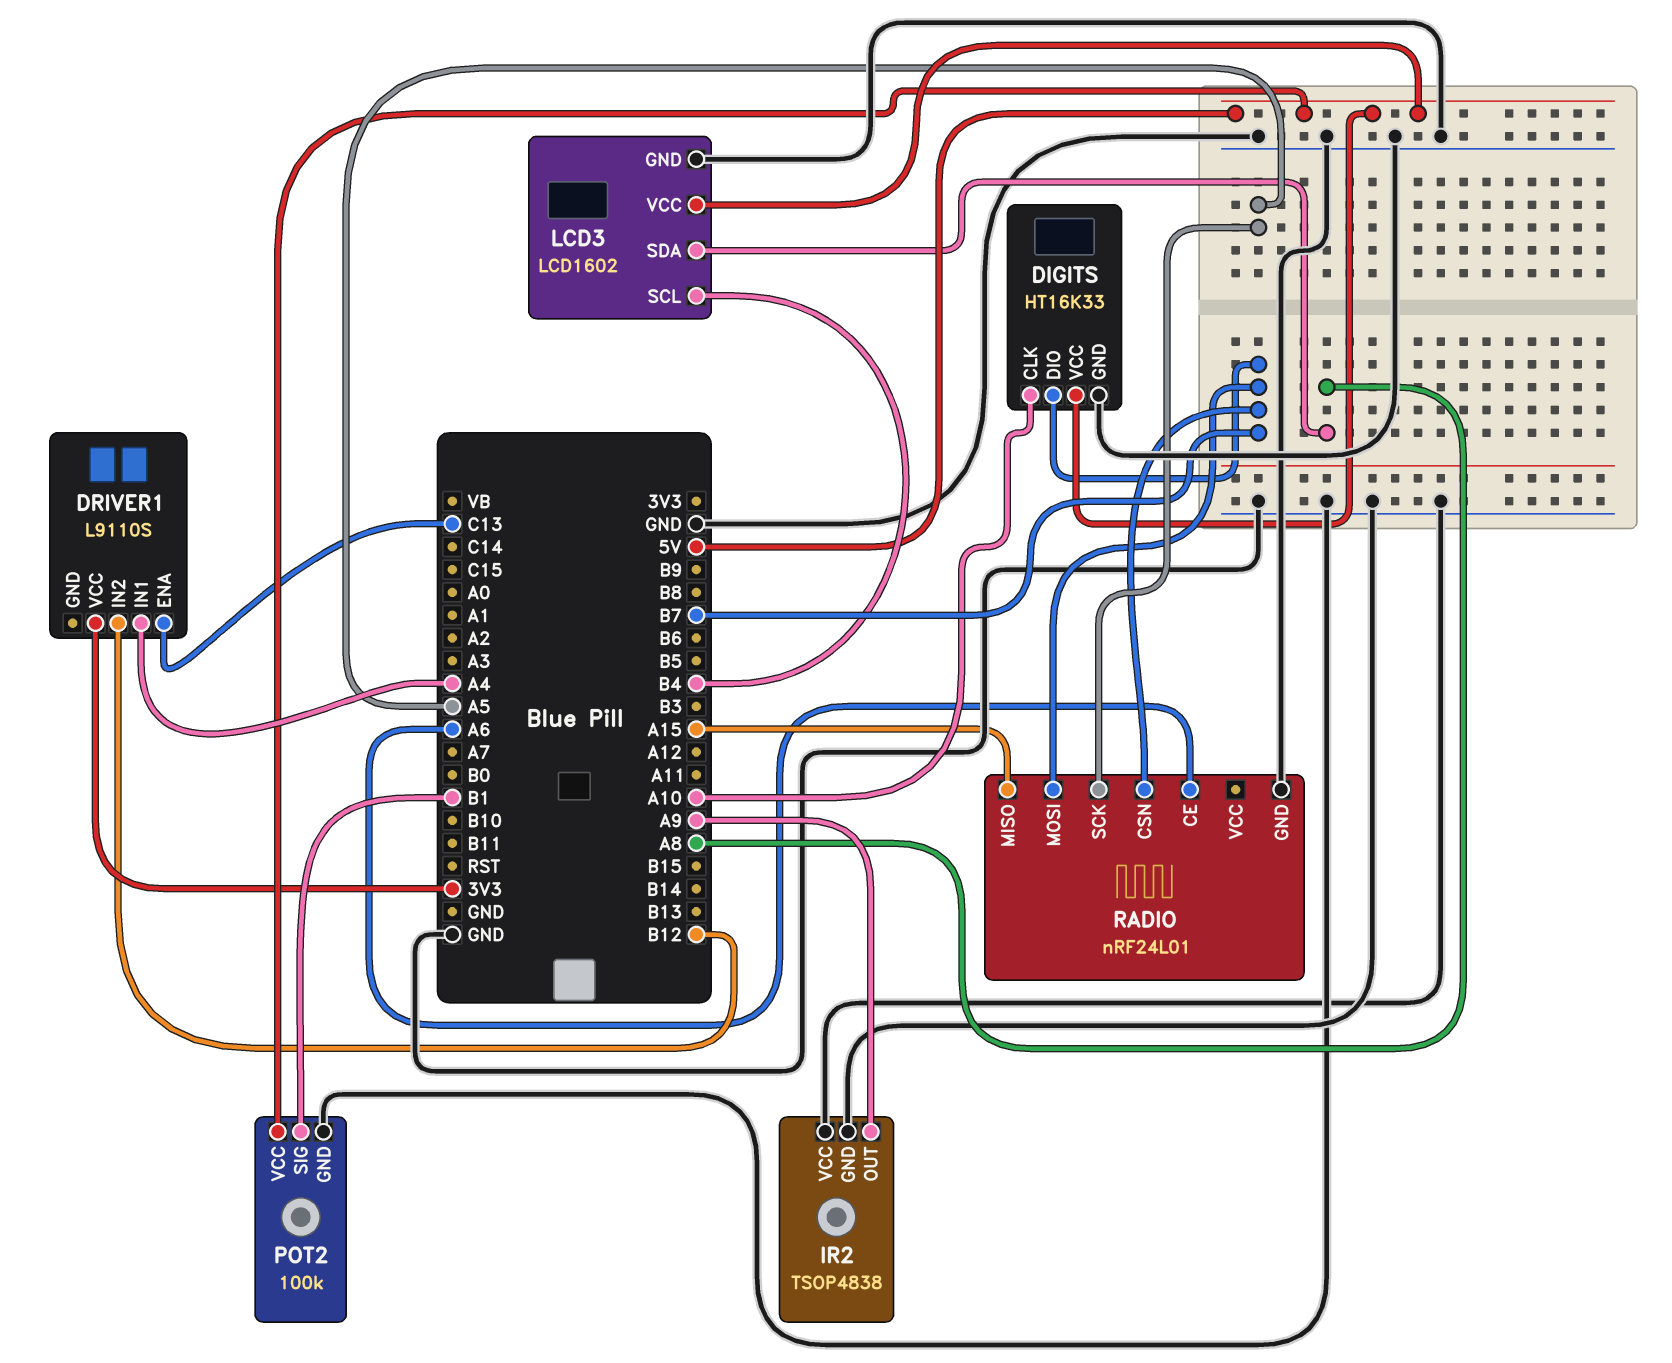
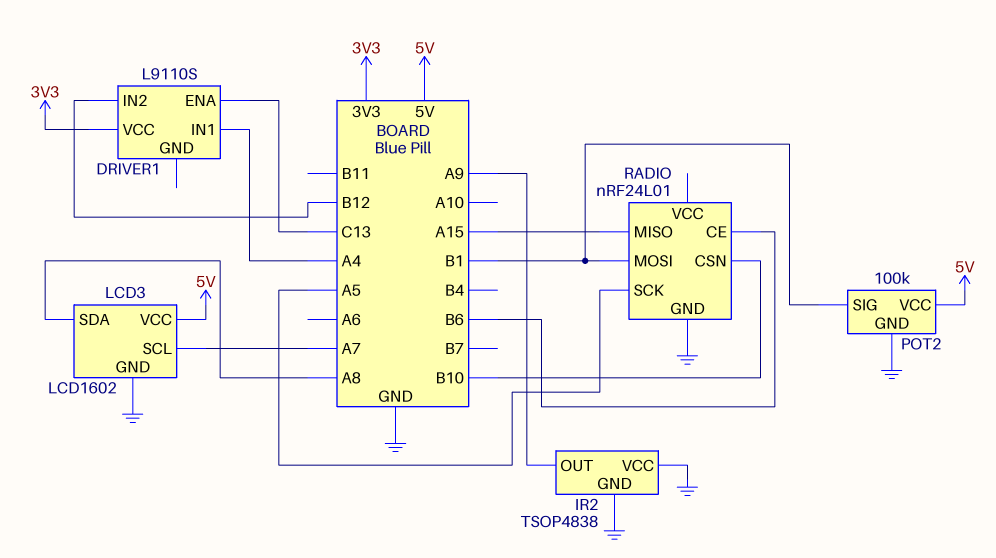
DIGITS: HT16K33 -> none
DIGITS pin CLK: A10 -> none
DIGITS pin DIO: B7 -> none
DIGITS pin GND: GND -> none
DIGITS pin VCC: 5V -> none
LCD3 pin SCL: B4 -> A7
RADIO pin CE: A6 -> B6
RADIO pin CSN: B7 -> B10
RADIO pin MOSI: B7 -> B1

